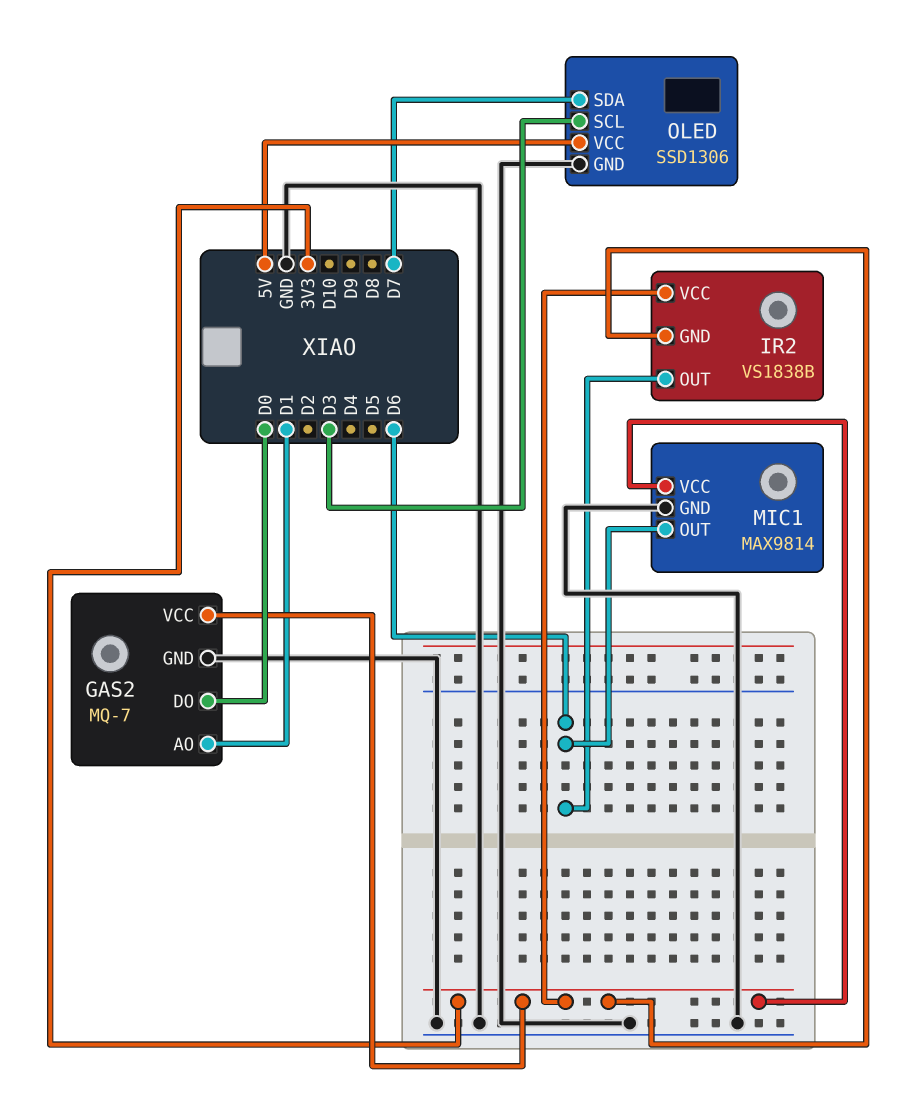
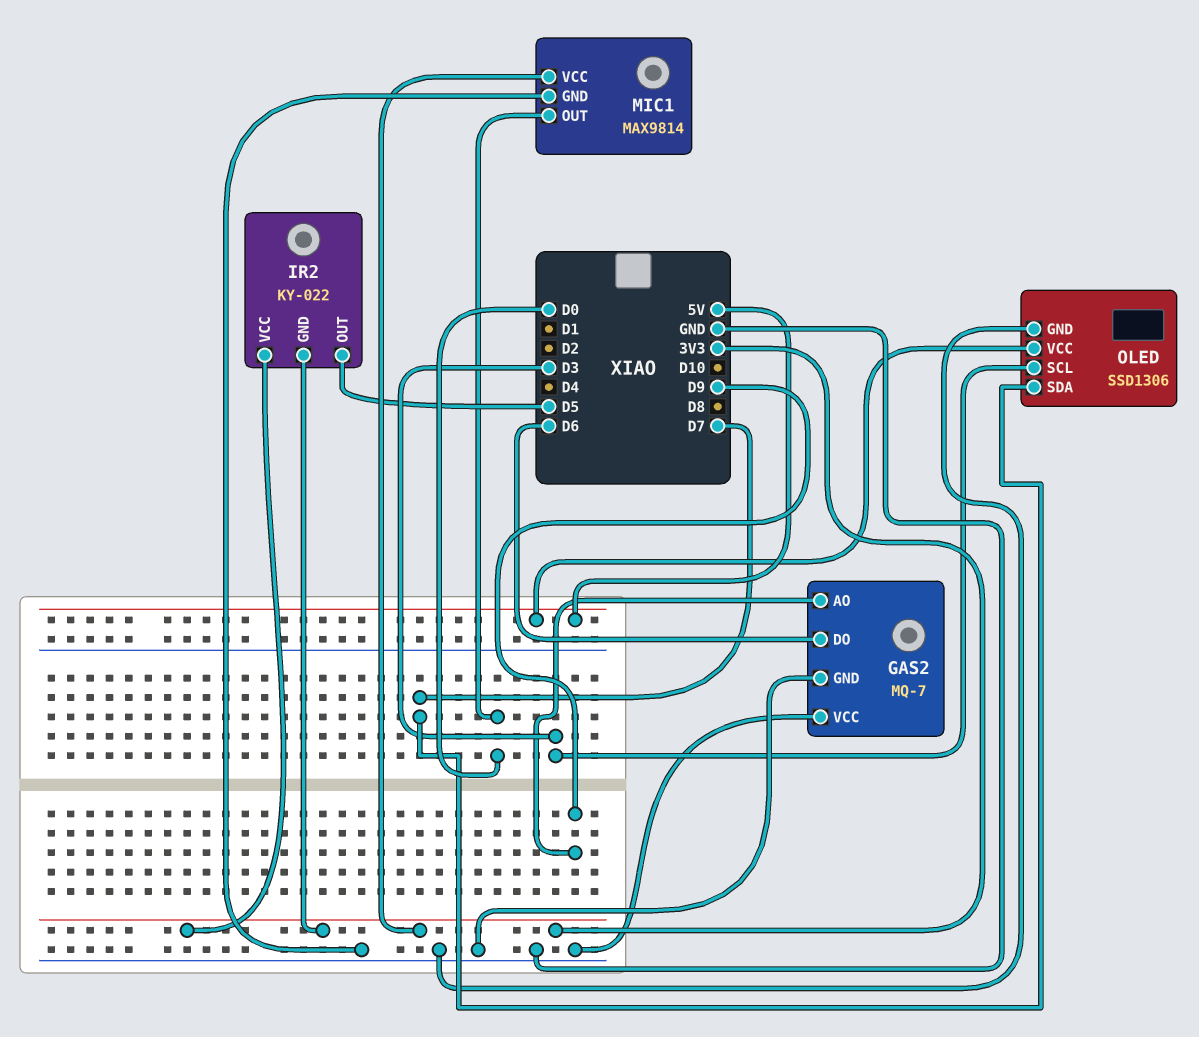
GAS2 pin AO: D1 -> D9
GAS2 pin DO: D0 -> D6
GAS2 pin VCC: 3V3 -> GND
IR2: VS1838B -> KY-022
IR2 pin OUT: D6 -> D5
MIC1 pin OUT: D6 -> D0

